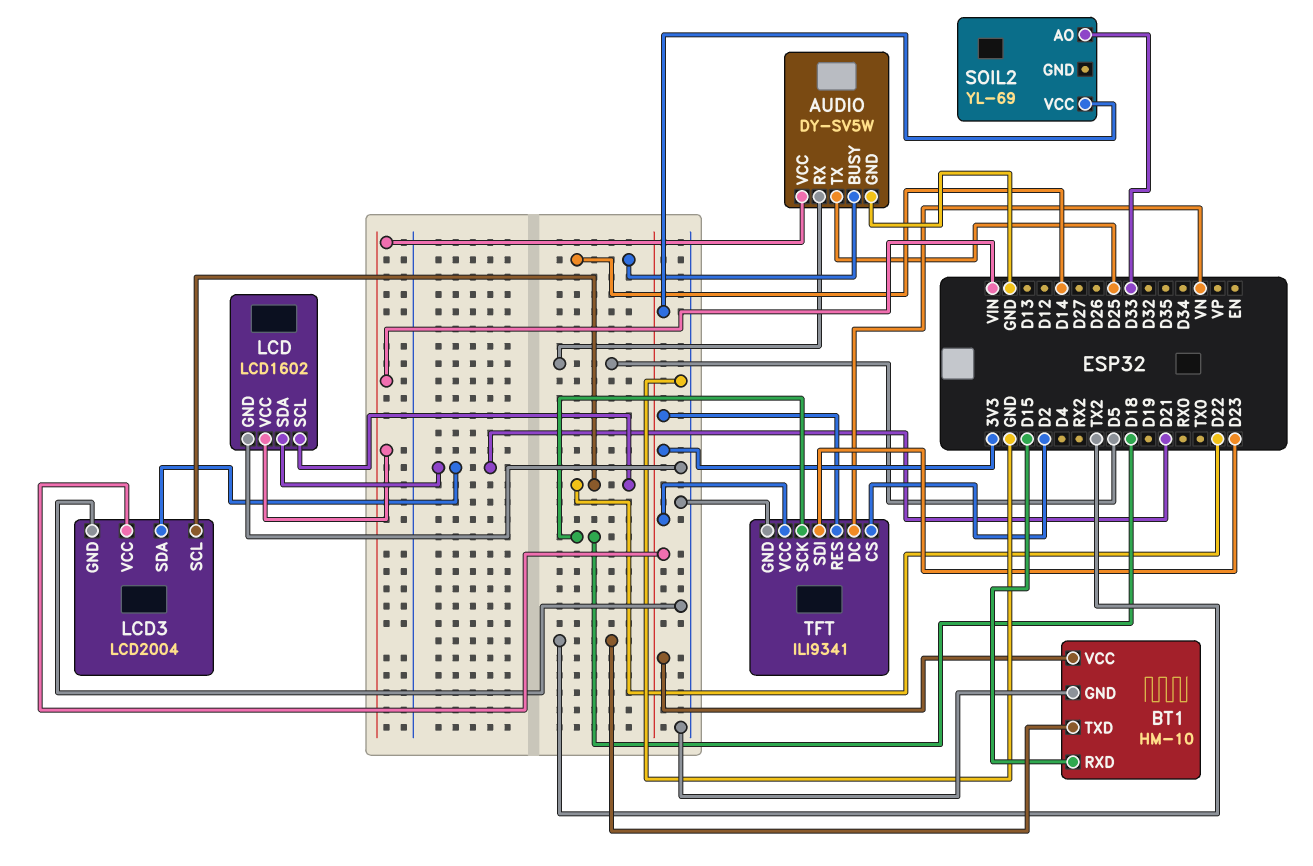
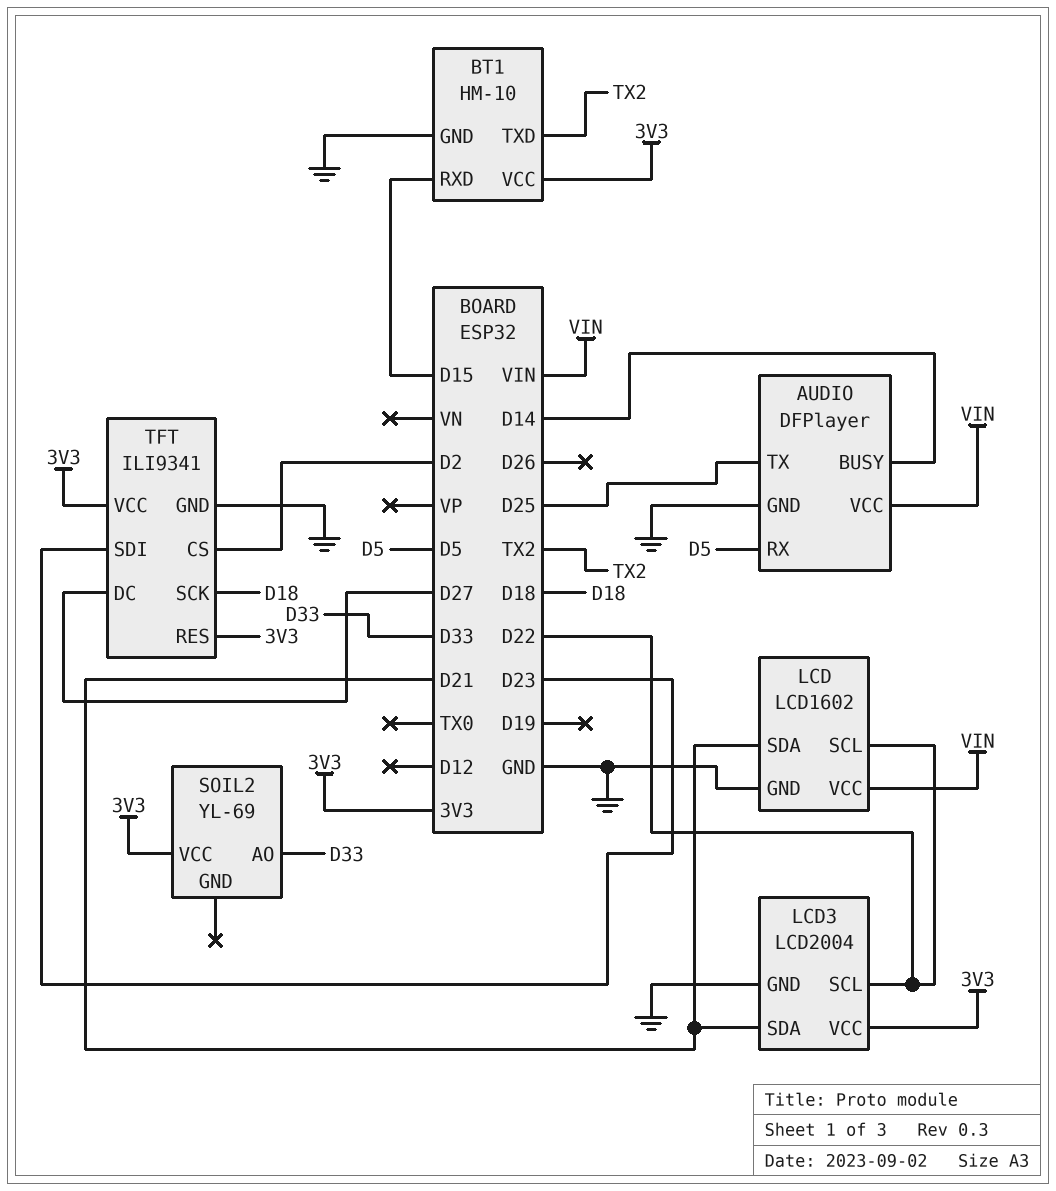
AUDIO: DY-SV5W -> DFPlayer
TFT pin DC: VN -> D27

